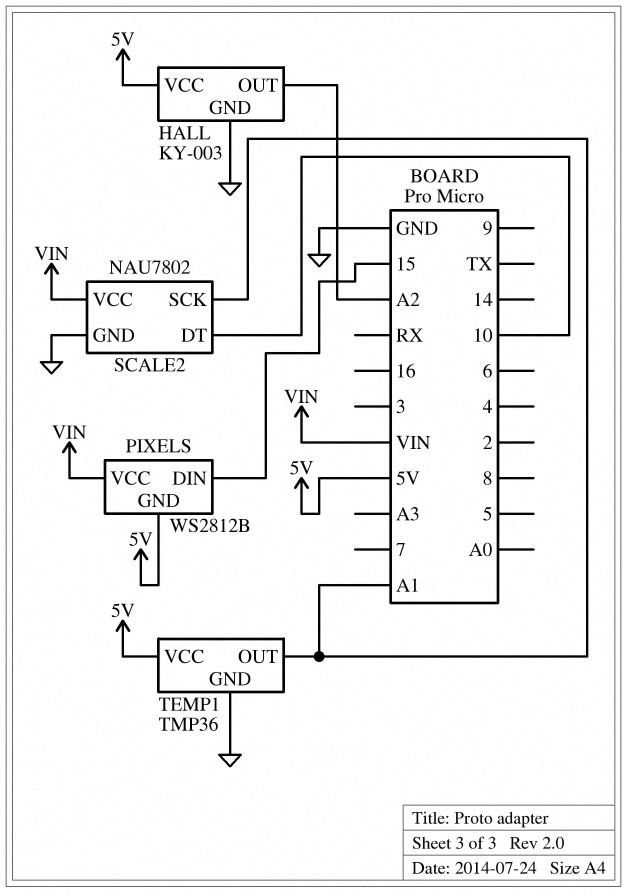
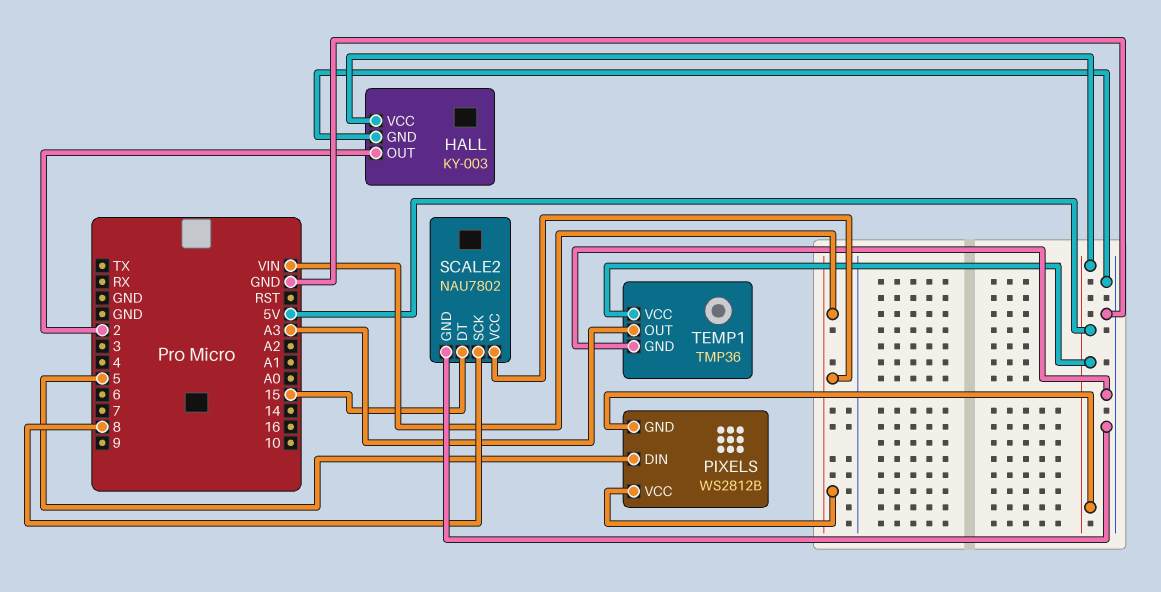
HALL pin OUT: A2 -> 2
PIXELS pin DIN: 15 -> 5
SCALE2 pin DT: 10 -> 15
SCALE2 pin SCK: A1 -> 8
TEMP1 pin OUT: A1 -> A3

